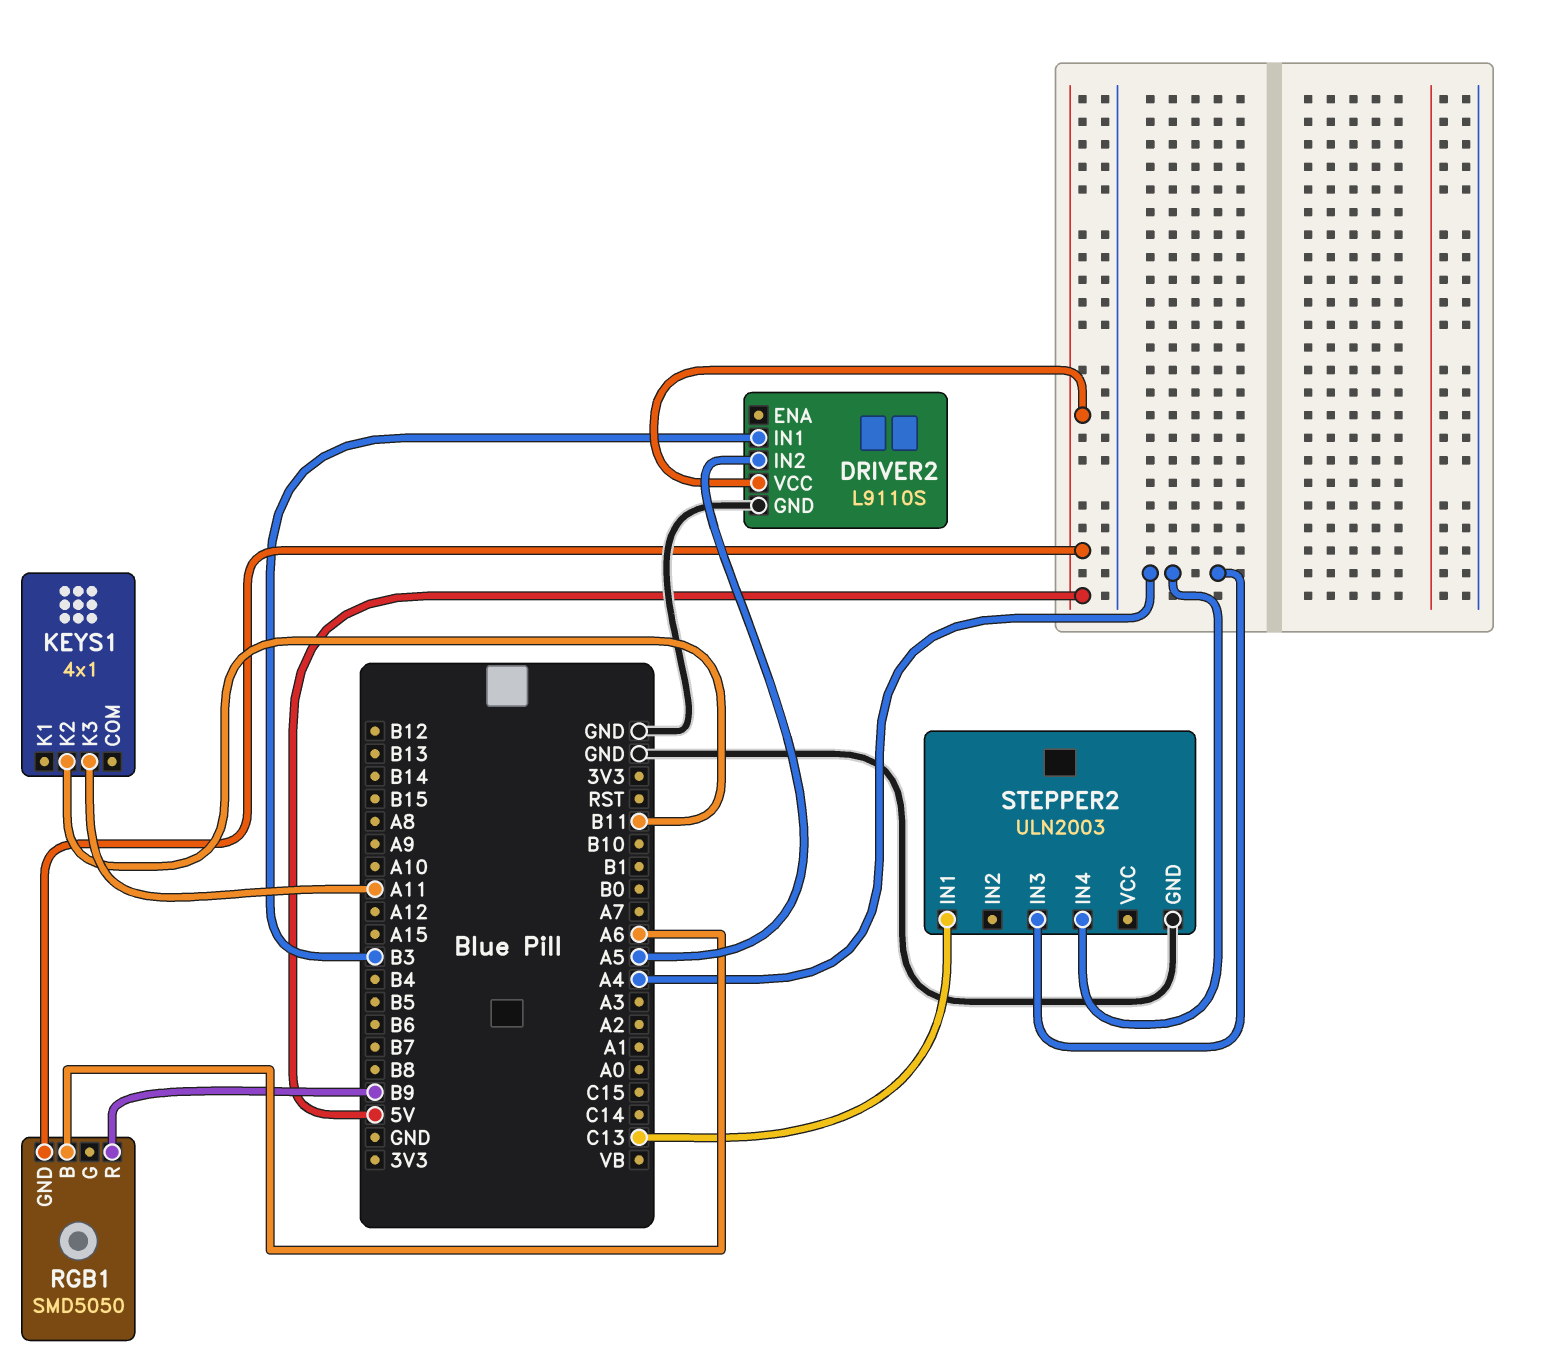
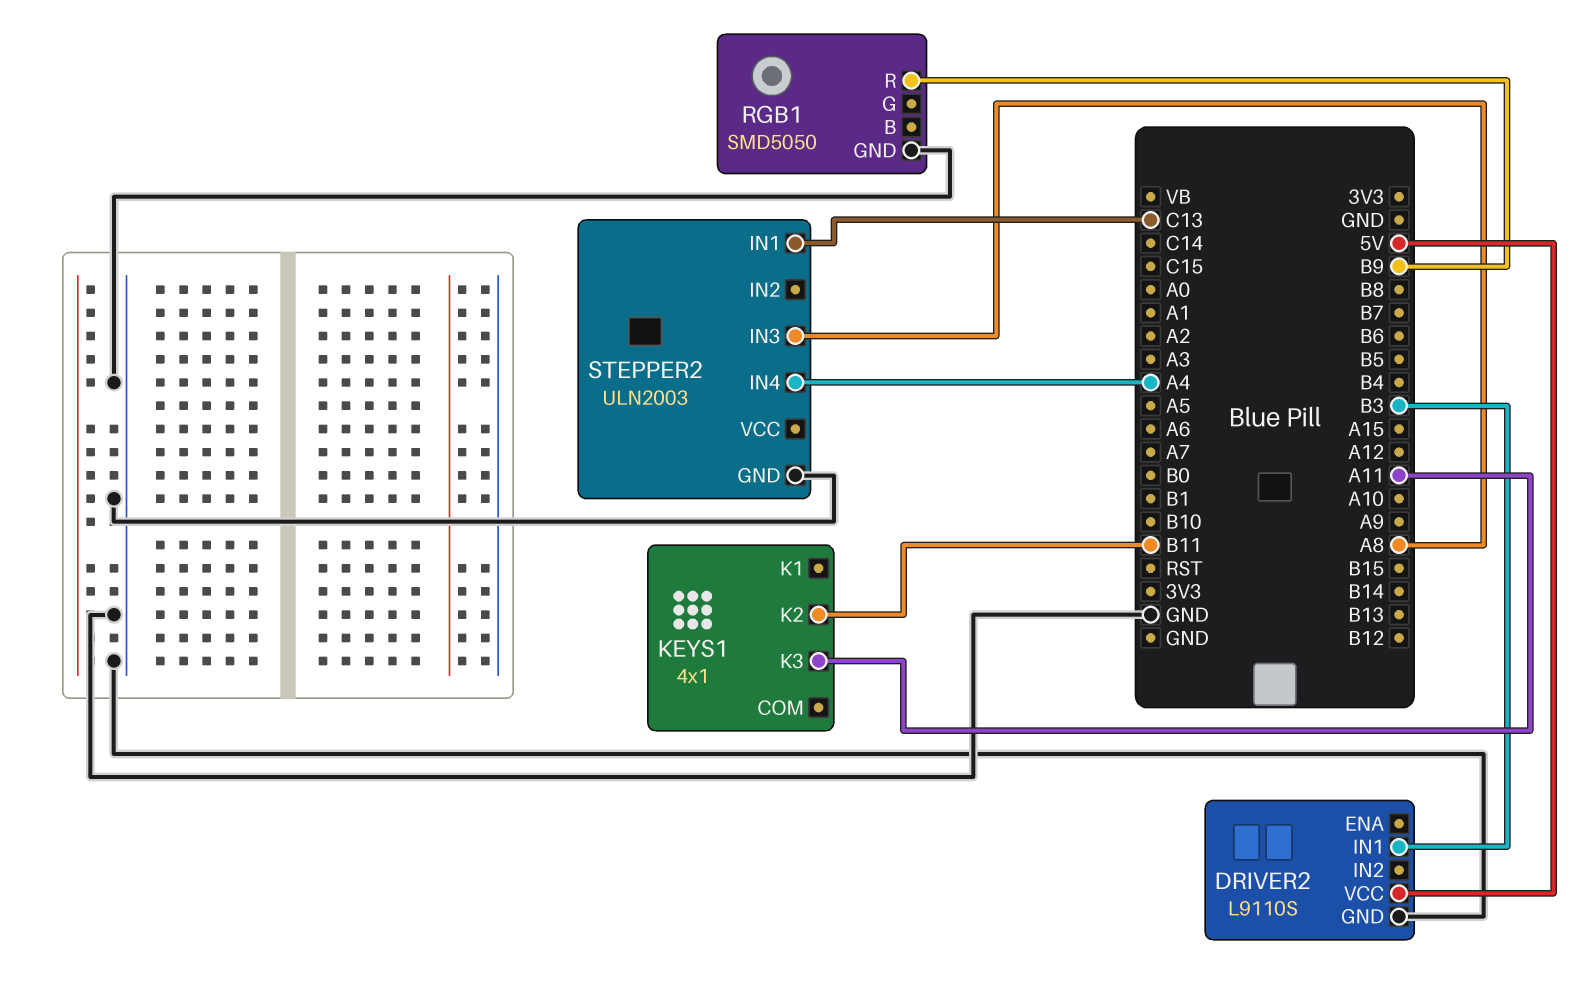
DRIVER2 pin IN2: A5 -> none
RGB1 pin B: A6 -> none
RGB1 pin GND: 5V -> GND
STEPPER2 pin IN3: A4 -> A8

